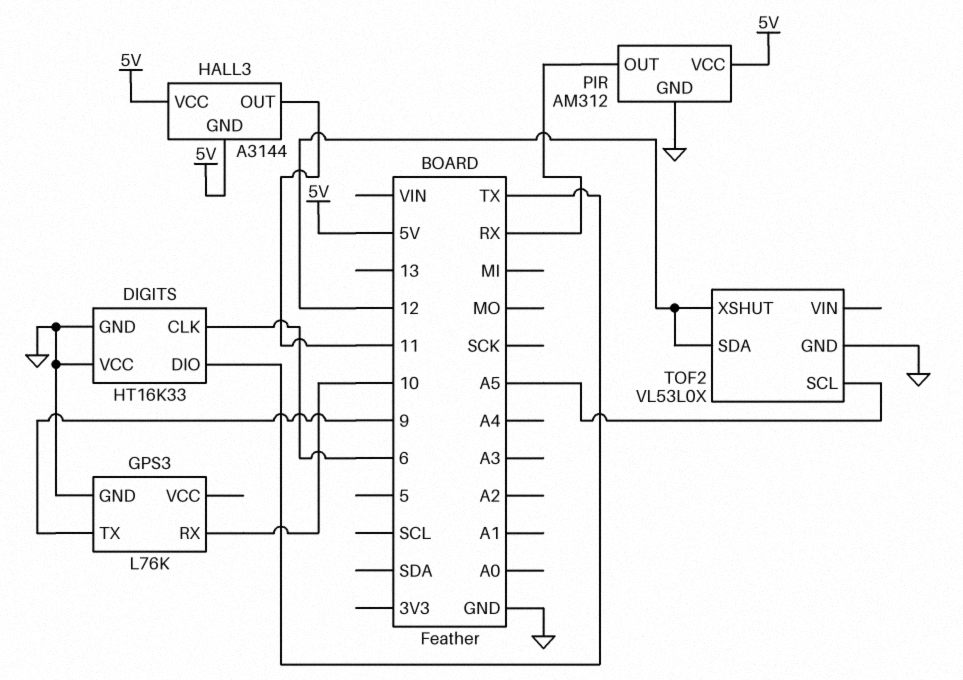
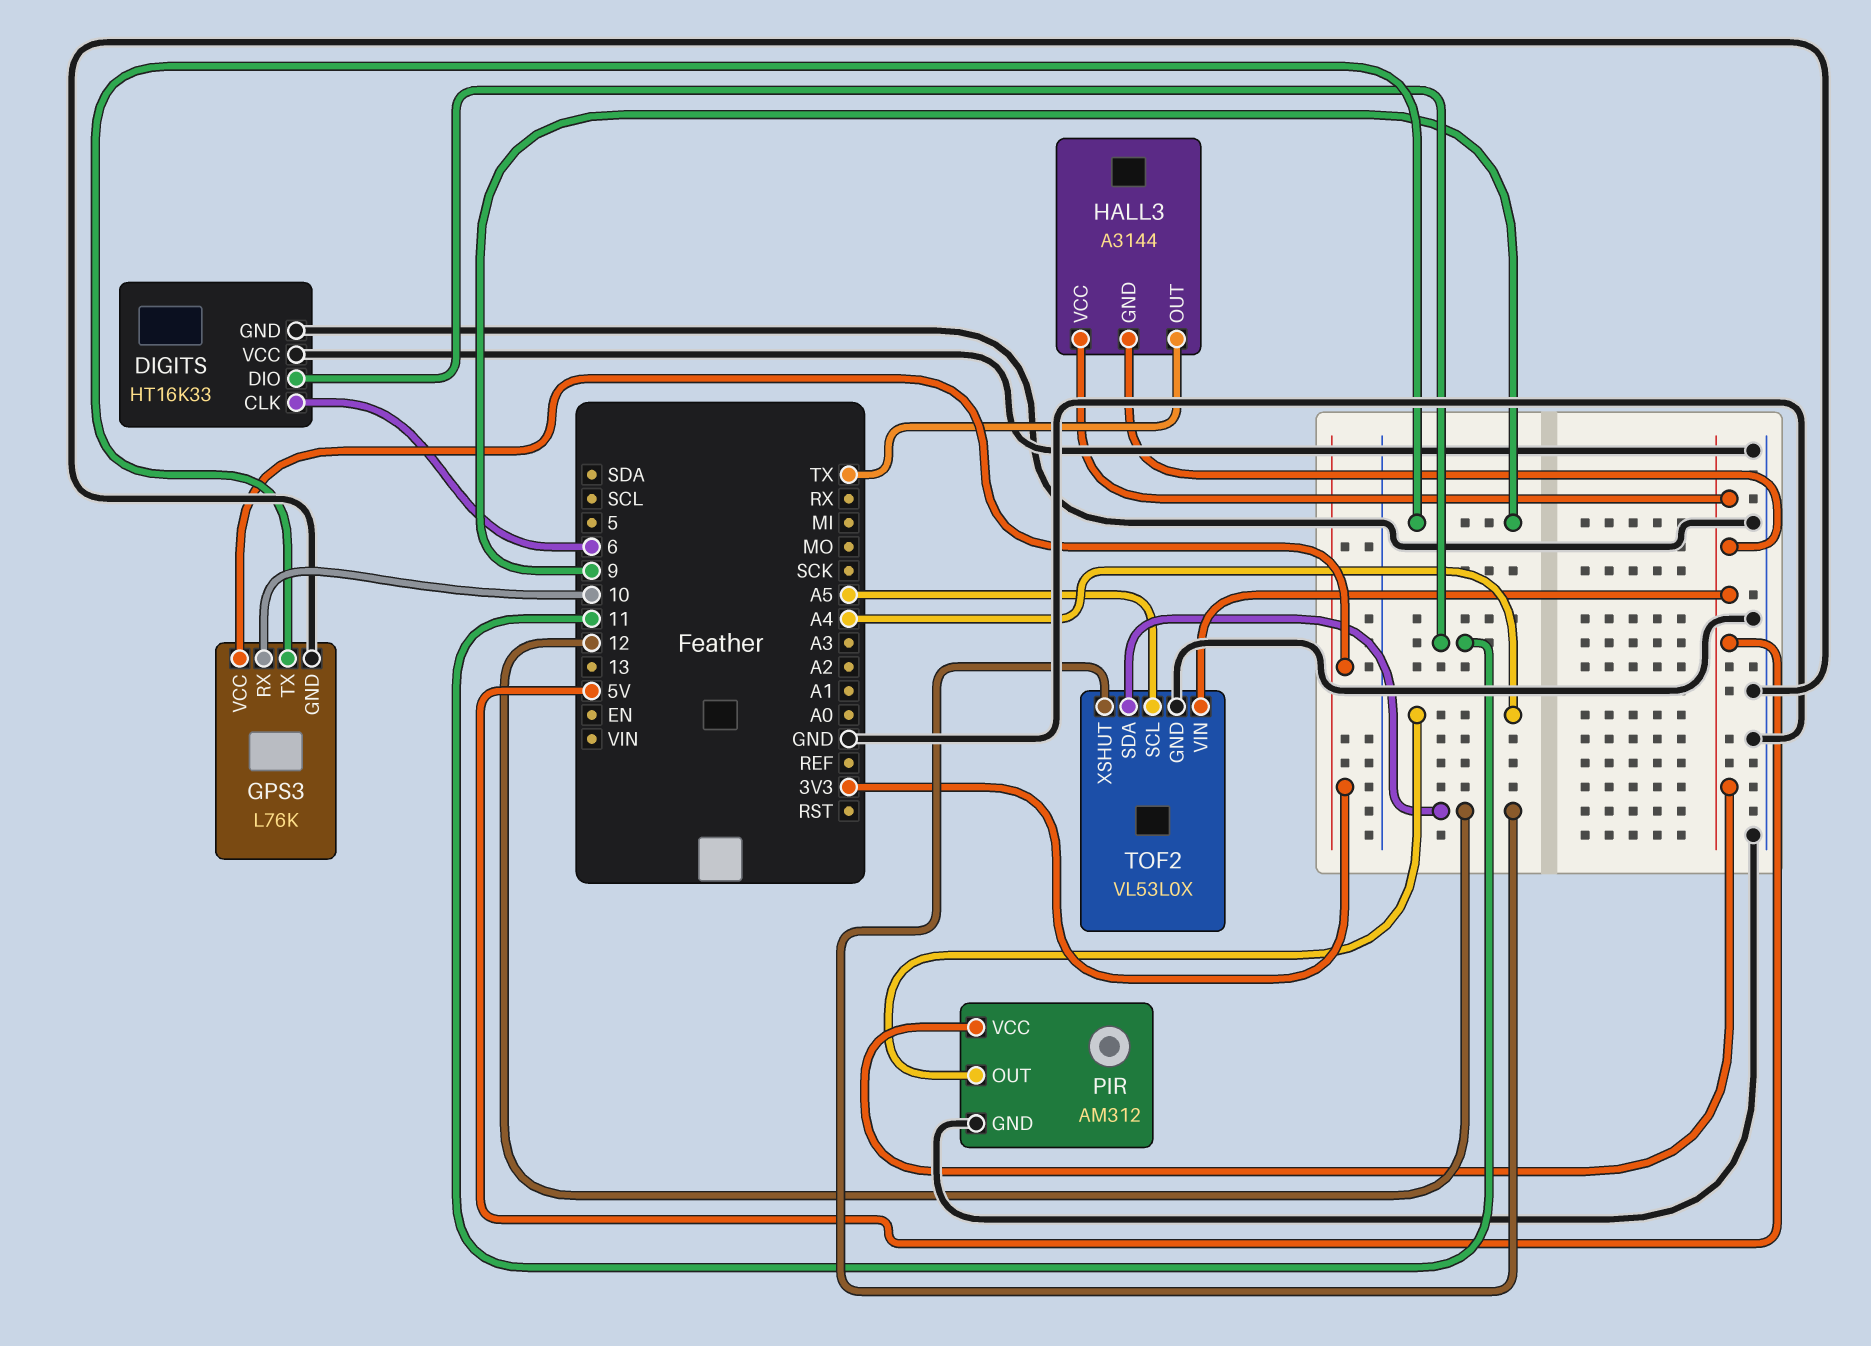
DIGITS pin DIO: TX -> 11
GPS3 pin VCC: none -> 3V3
HALL3 pin OUT: 11 -> TX
PIR pin OUT: RX -> A4
TOF2 pin VIN: none -> 5V

